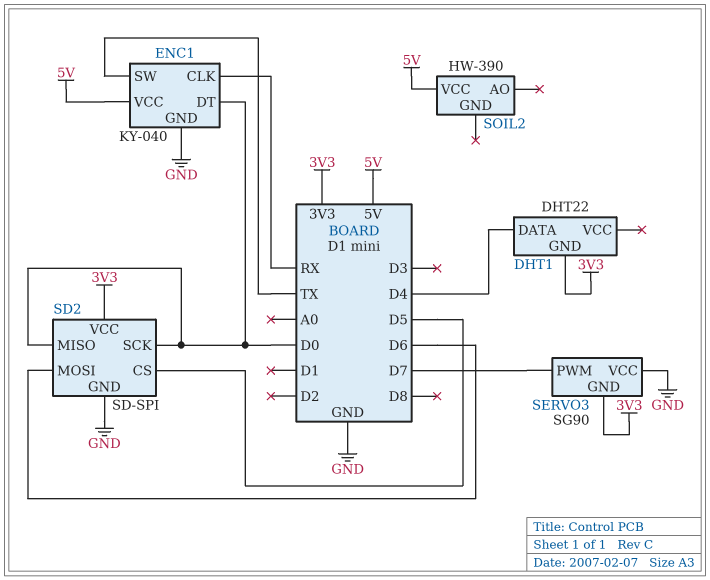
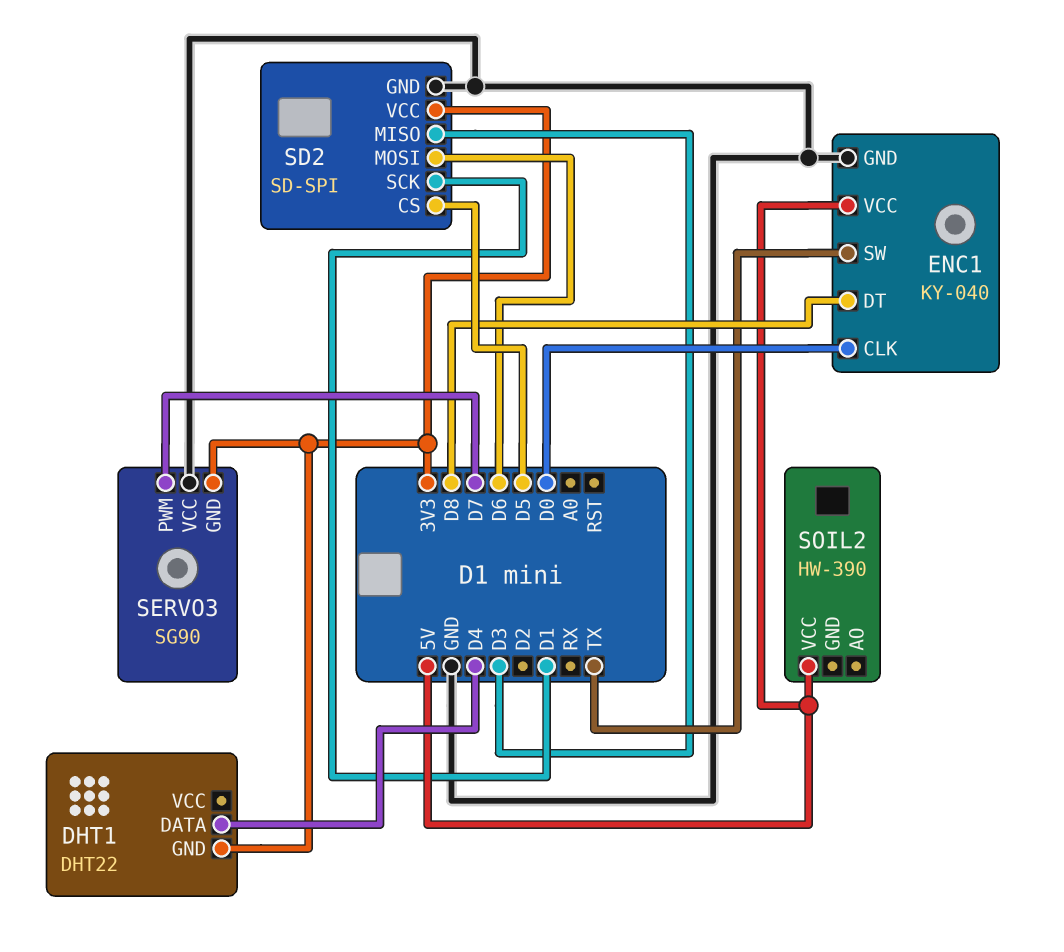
ENC1 pin CLK: RX -> D0
ENC1 pin DT: D0 -> D8
SD2 pin MISO: D0 -> D3
SD2 pin SCK: D0 -> D1

